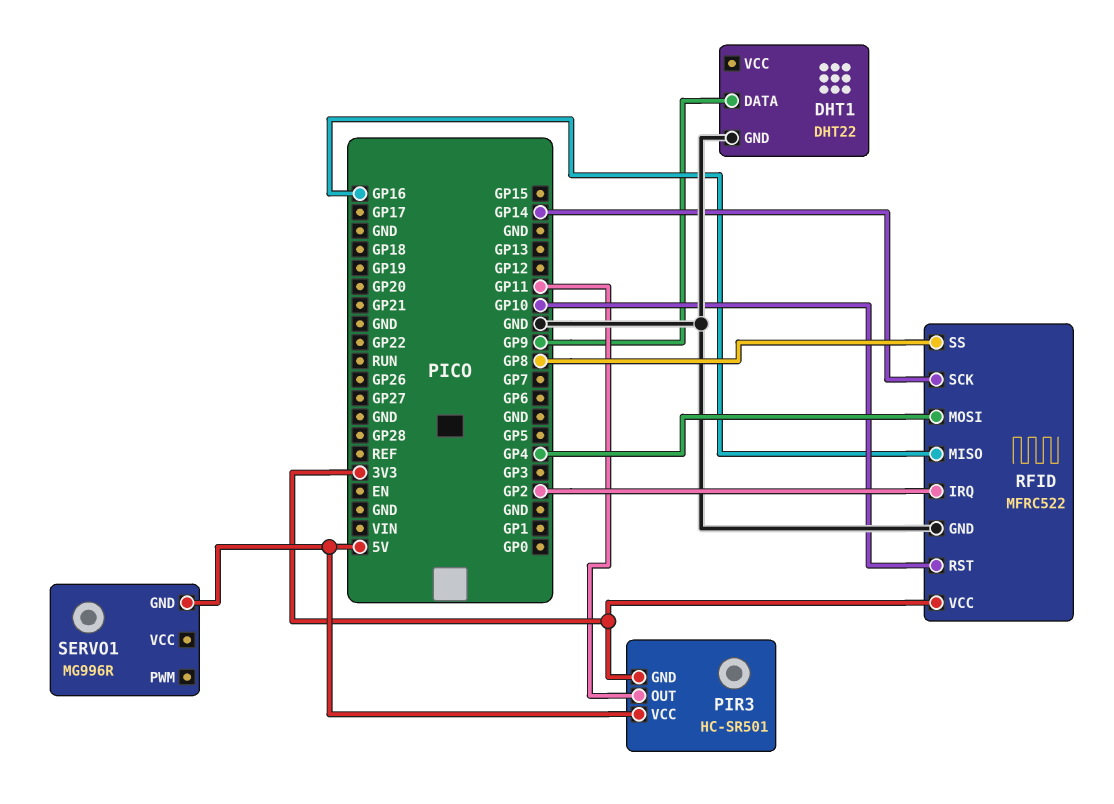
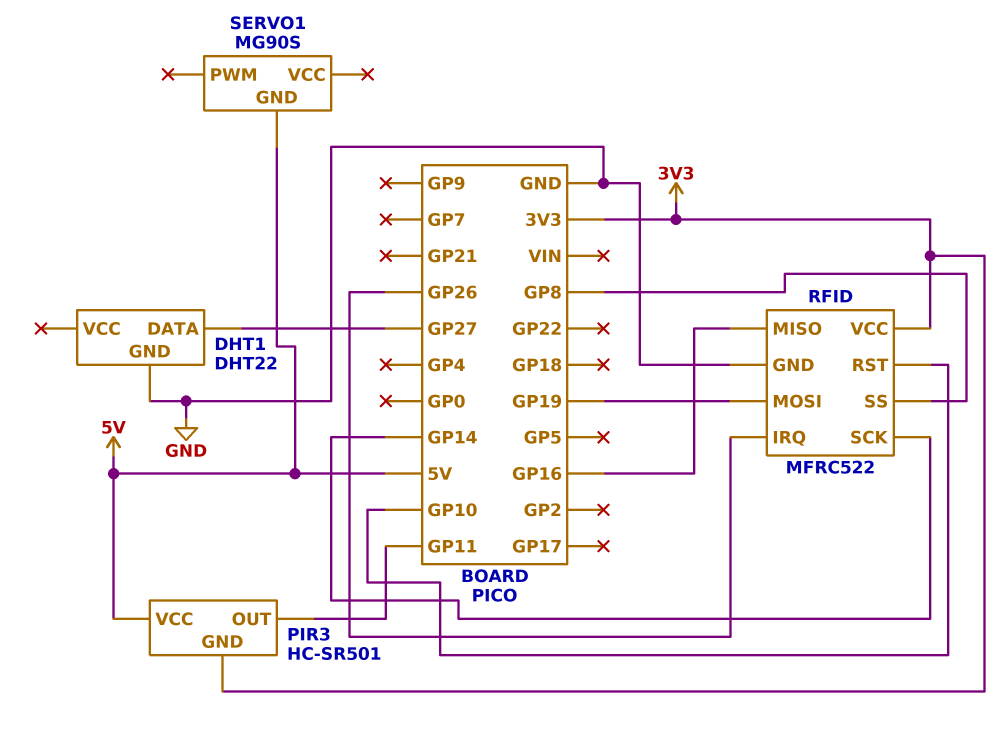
DHT1 pin DATA: GP9 -> GP27
RFID pin IRQ: GP2 -> GP26
RFID pin MOSI: GP4 -> GP19
SERVO1: MG996R -> MG90S

